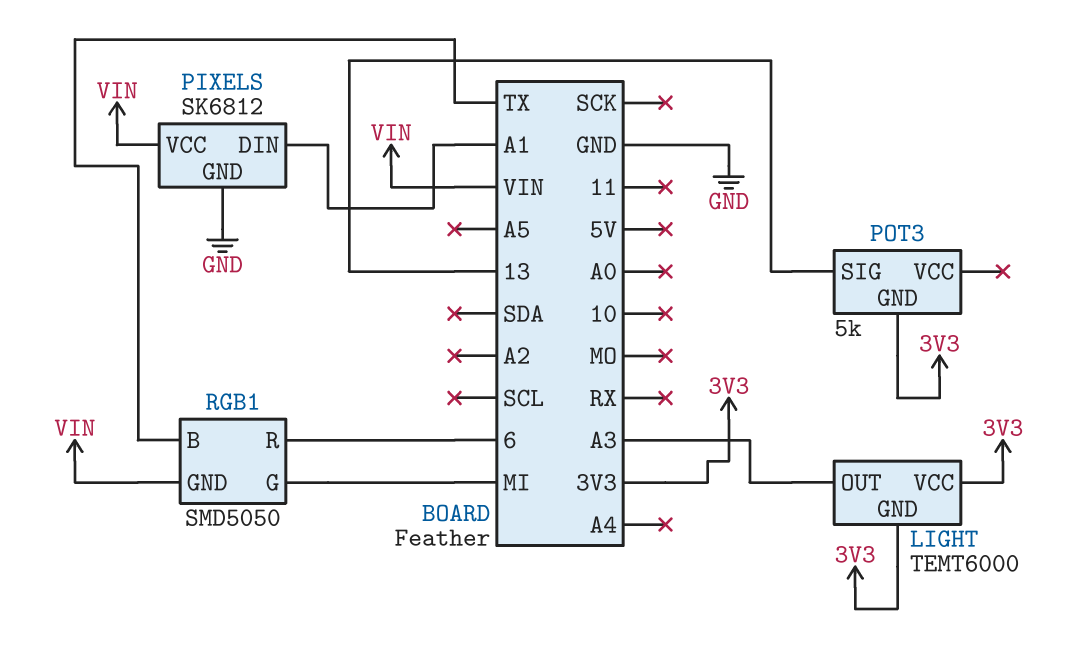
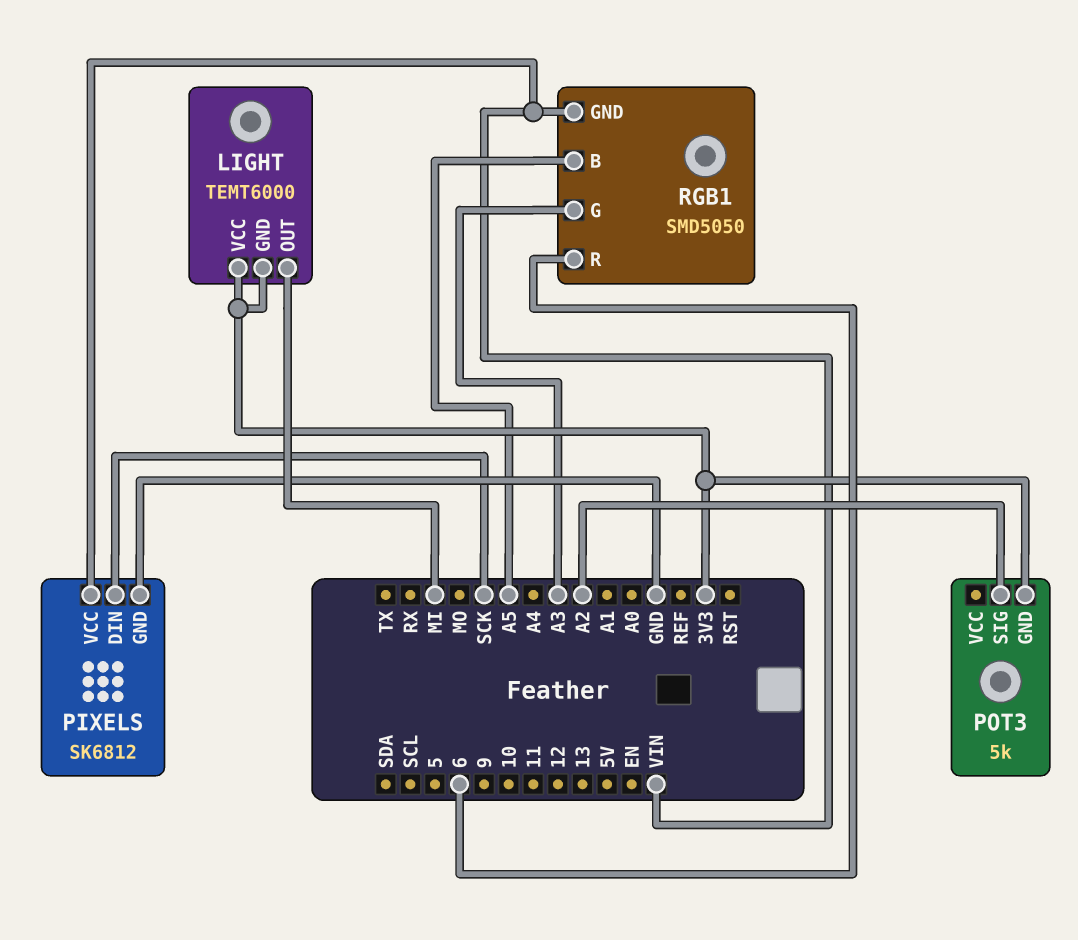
LIGHT pin OUT: A3 -> MI
PIXELS pin DIN: A1 -> SCK
POT3 pin SIG: 13 -> A2
RGB1 pin B: TX -> A5
RGB1 pin G: MI -> A3

